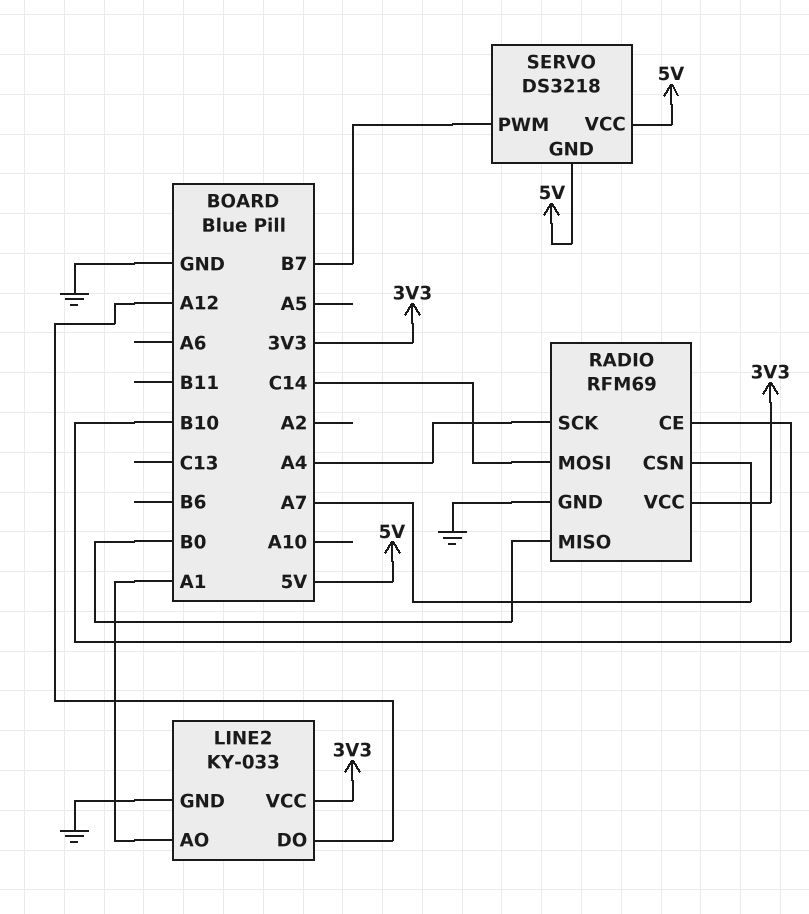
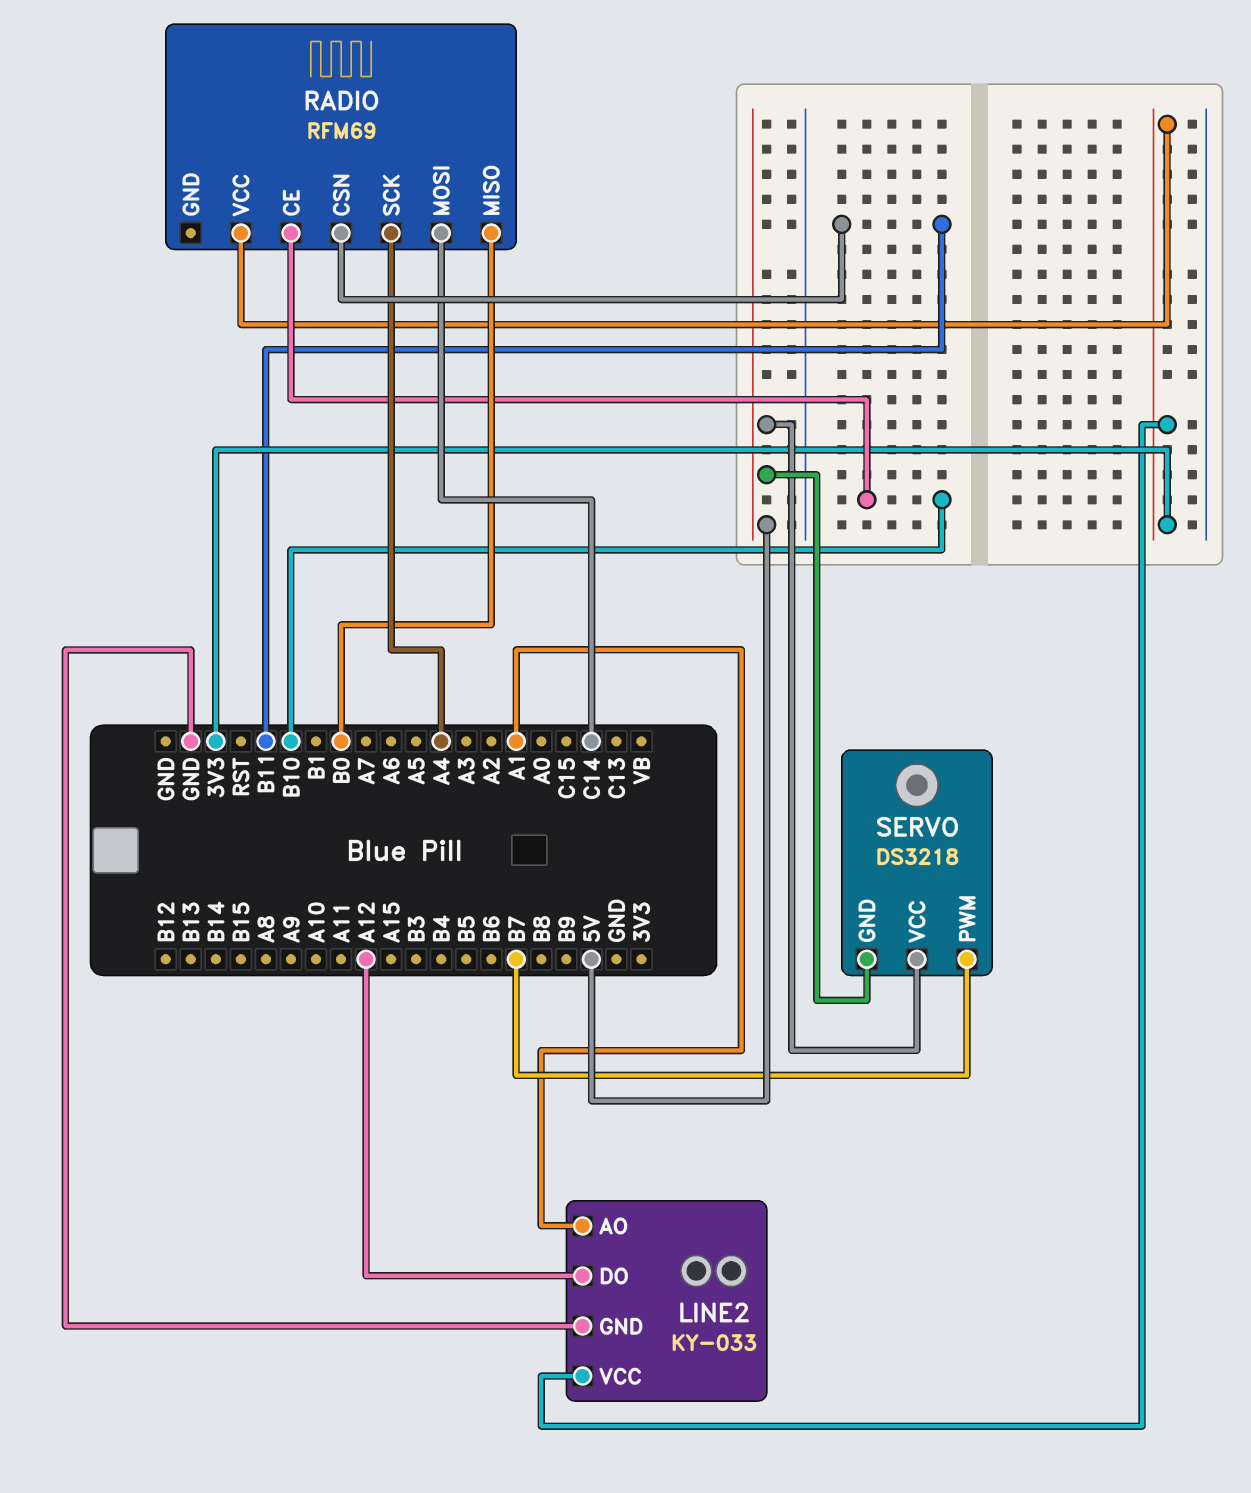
RADIO pin CSN: A7 -> B11
RADIO pin GND: GND -> none

